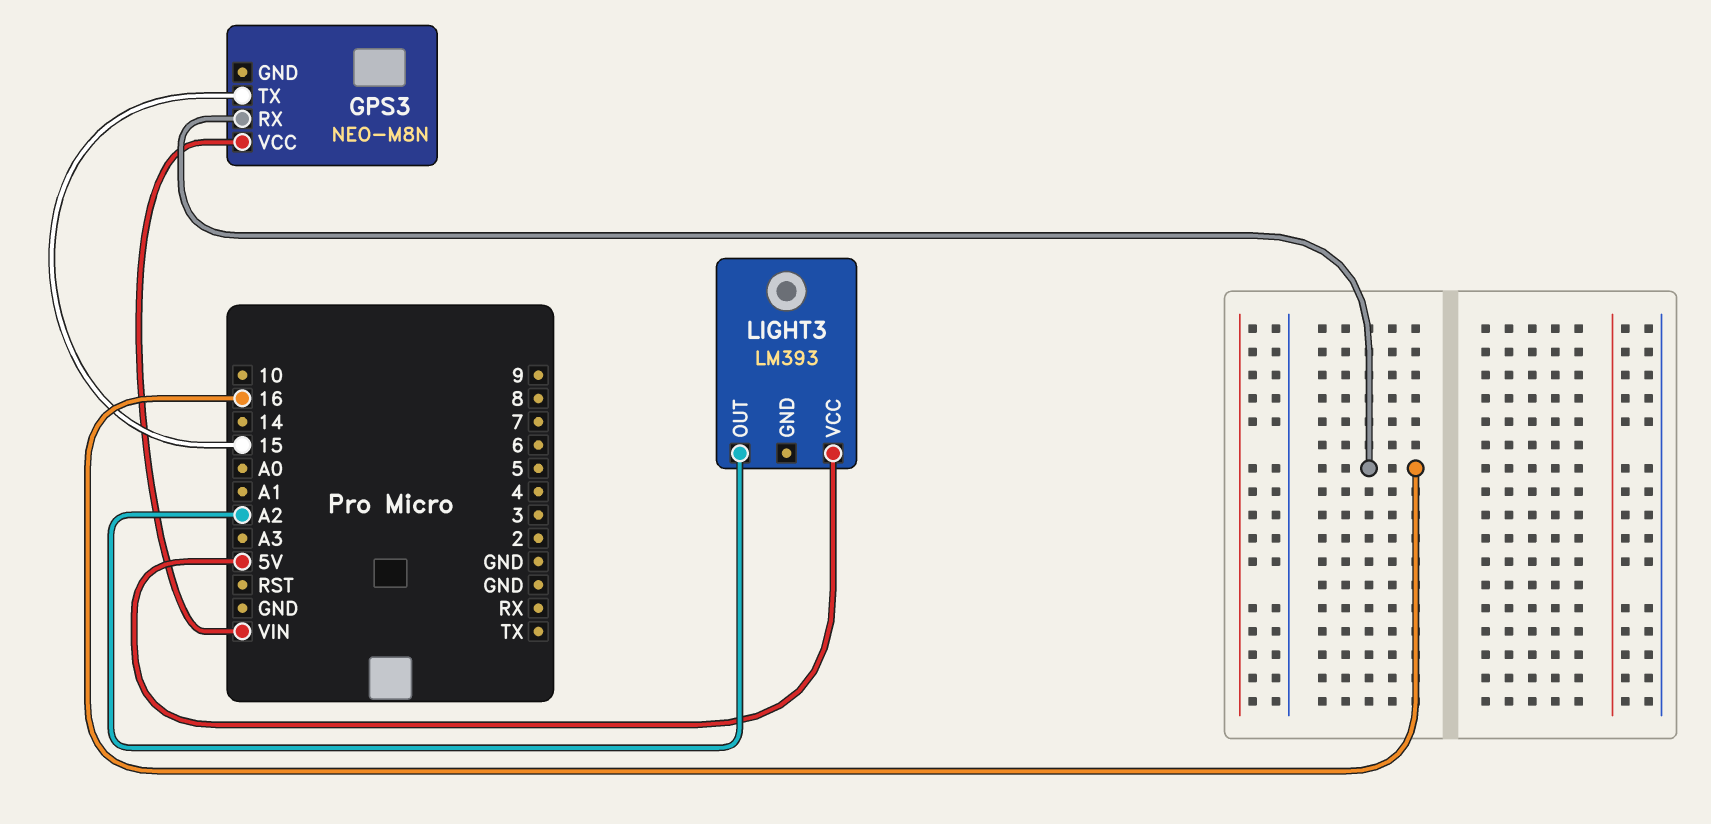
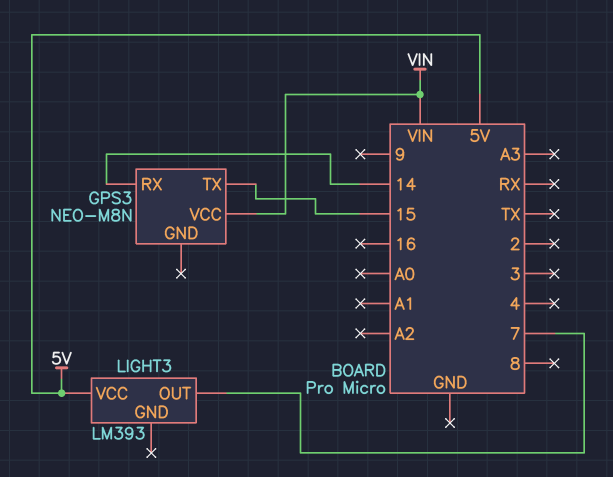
GPS3 pin RX: 16 -> 14
LIGHT3 pin OUT: A2 -> 7

